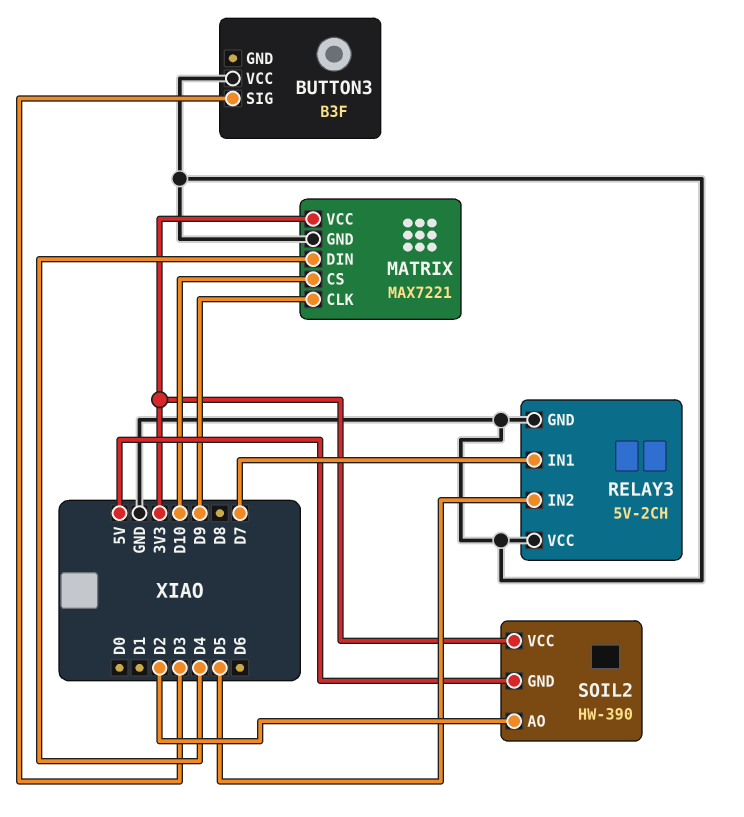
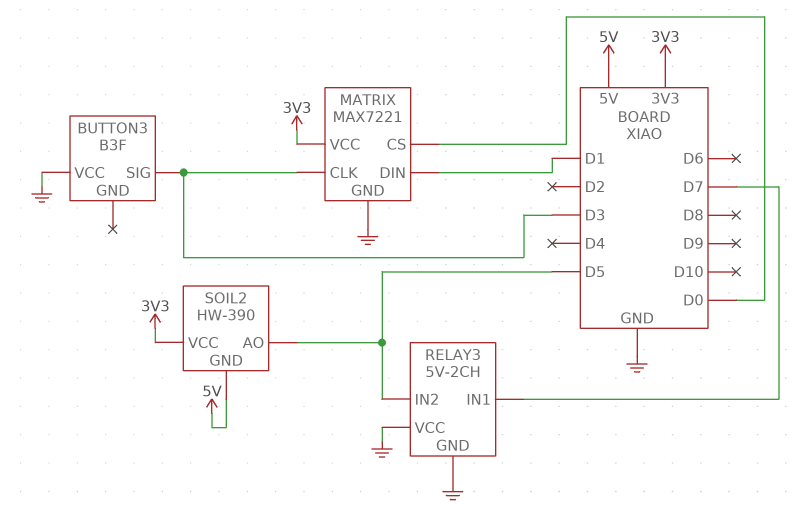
MATRIX pin CLK: D9 -> D3
MATRIX pin CS: D10 -> D0
MATRIX pin DIN: D4 -> D1
SOIL2 pin AO: D2 -> D5

